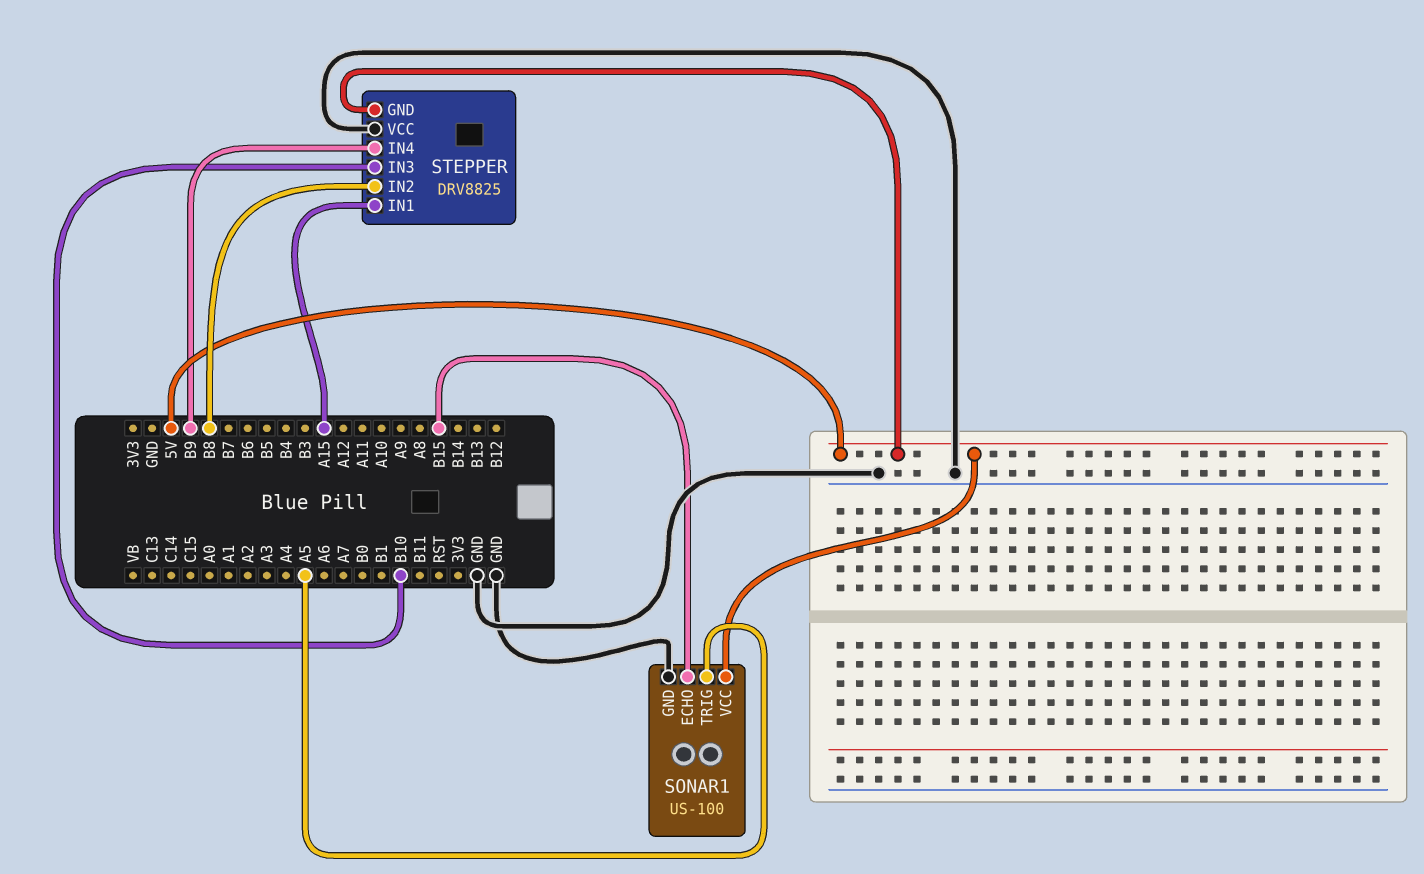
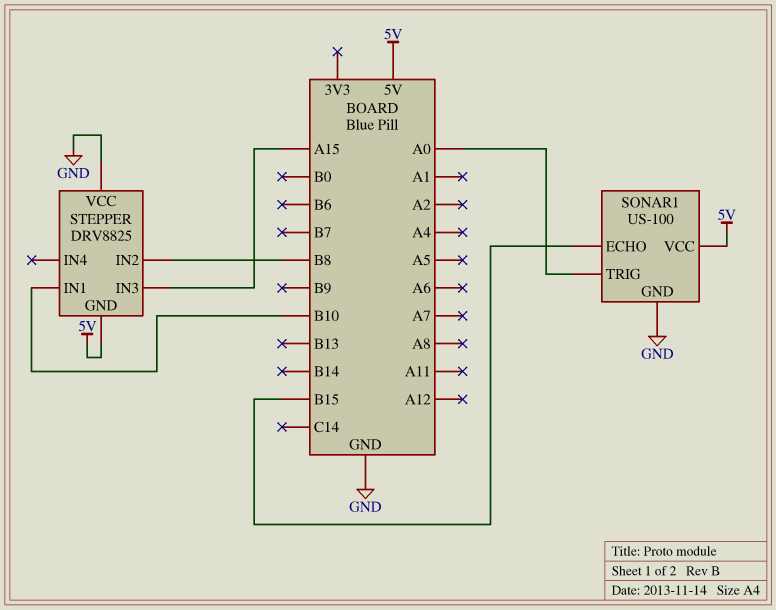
SONAR1 pin TRIG: A5 -> A0
STEPPER pin IN1: A15 -> B10
STEPPER pin IN3: B10 -> A15
STEPPER pin IN4: B9 -> none

